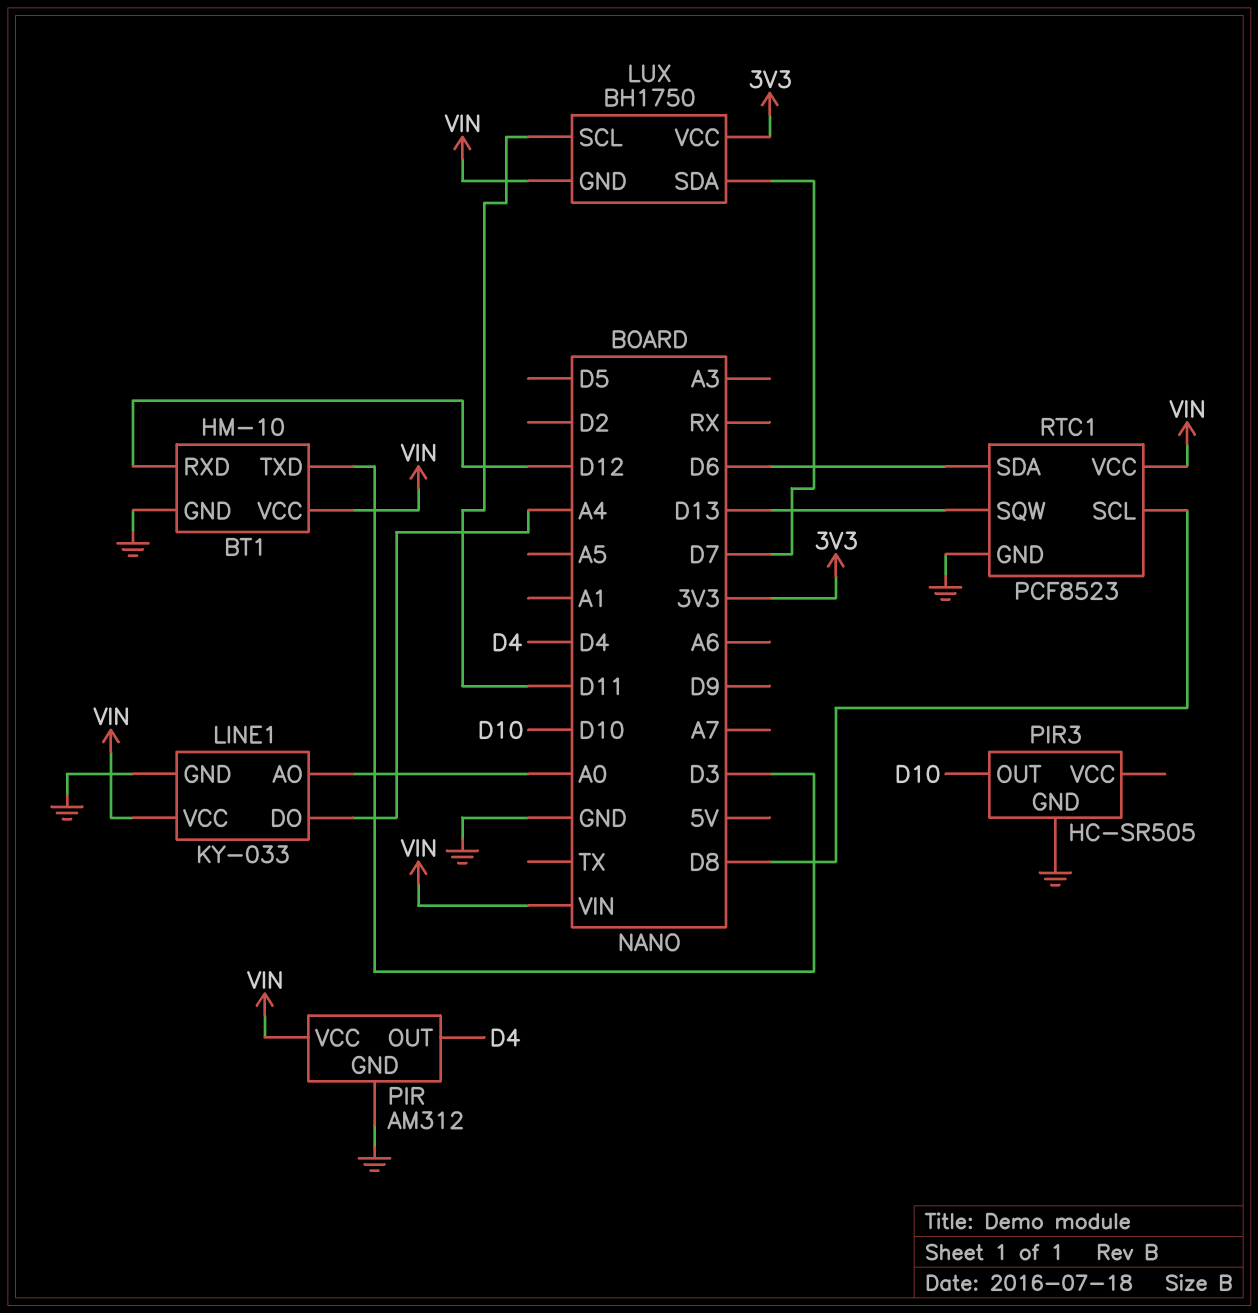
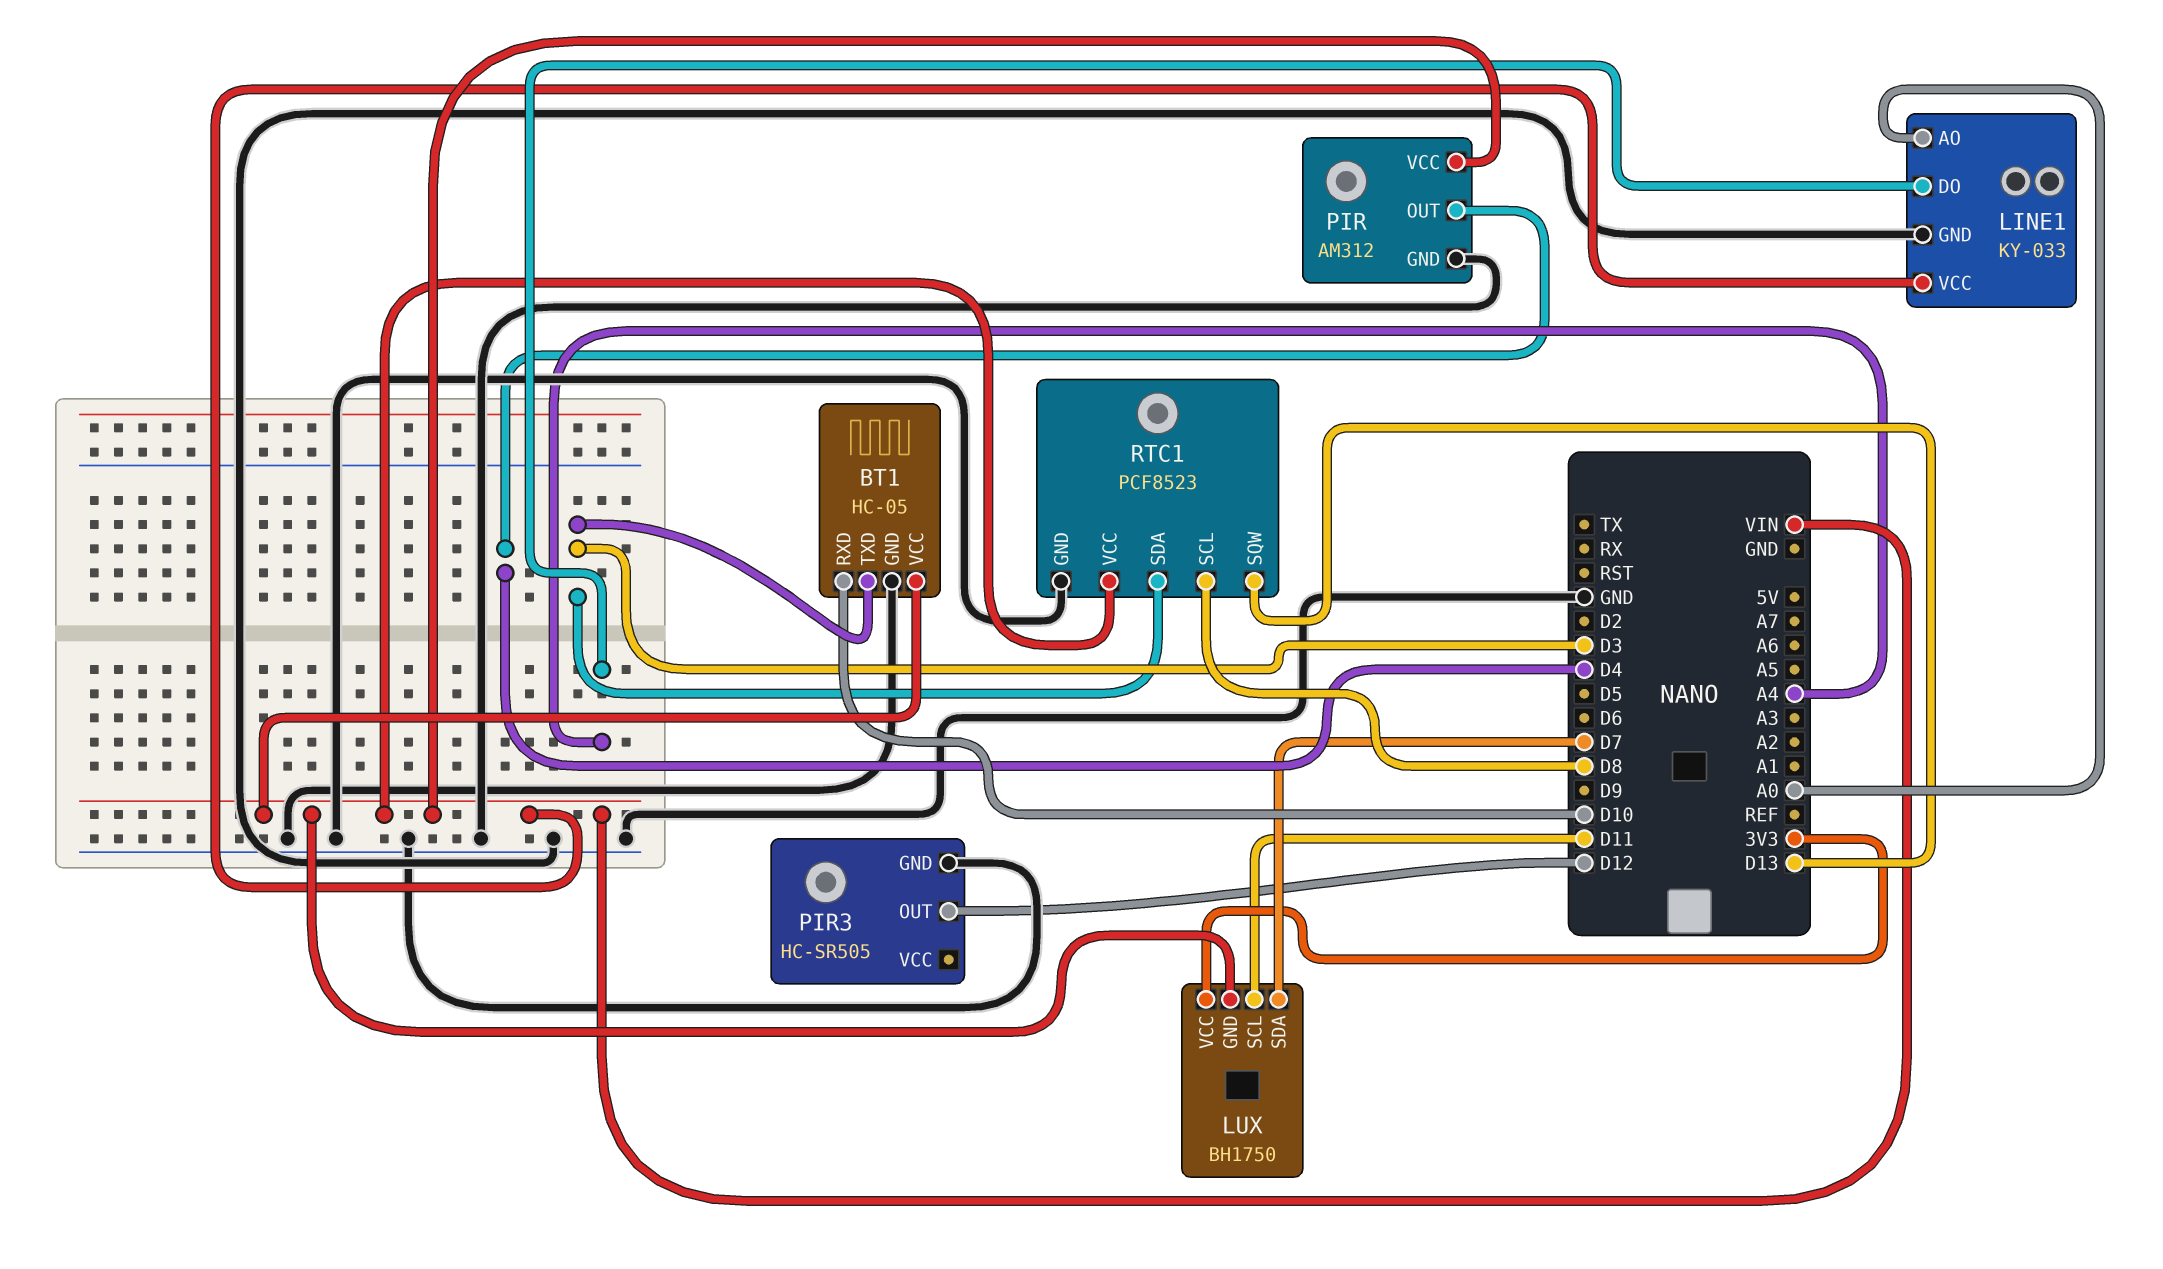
BT1: HM-10 -> HC-05
BT1 pin RXD: D12 -> D10
PIR3 pin OUT: D10 -> D12
RTC1 pin SDA: D6 -> D3

